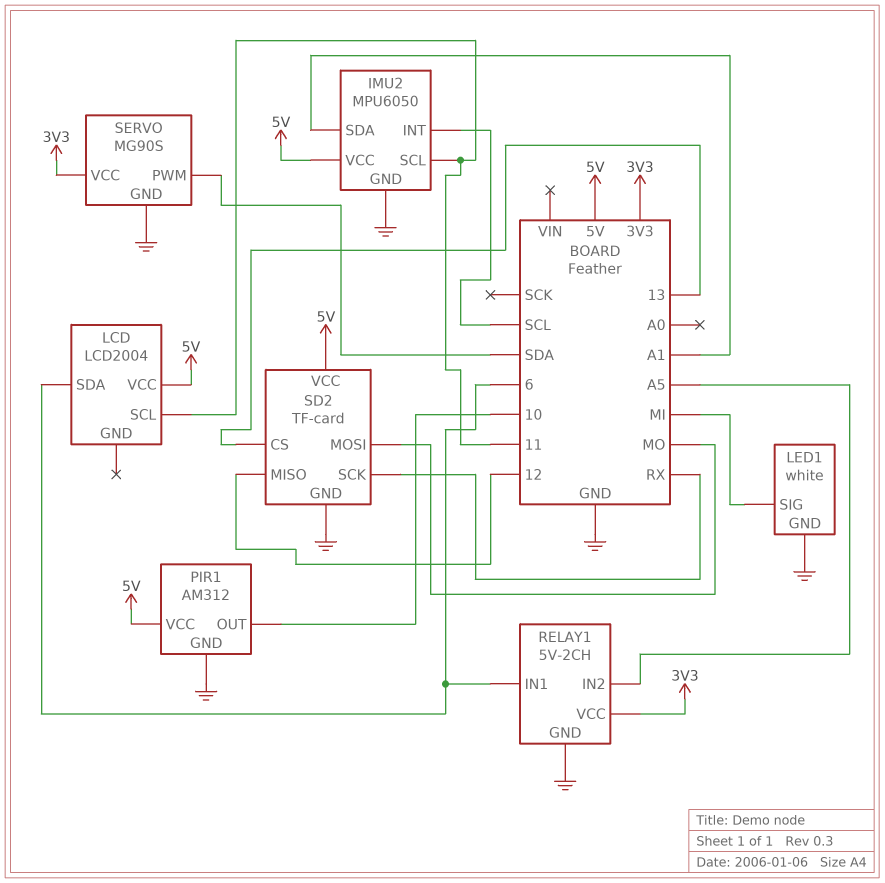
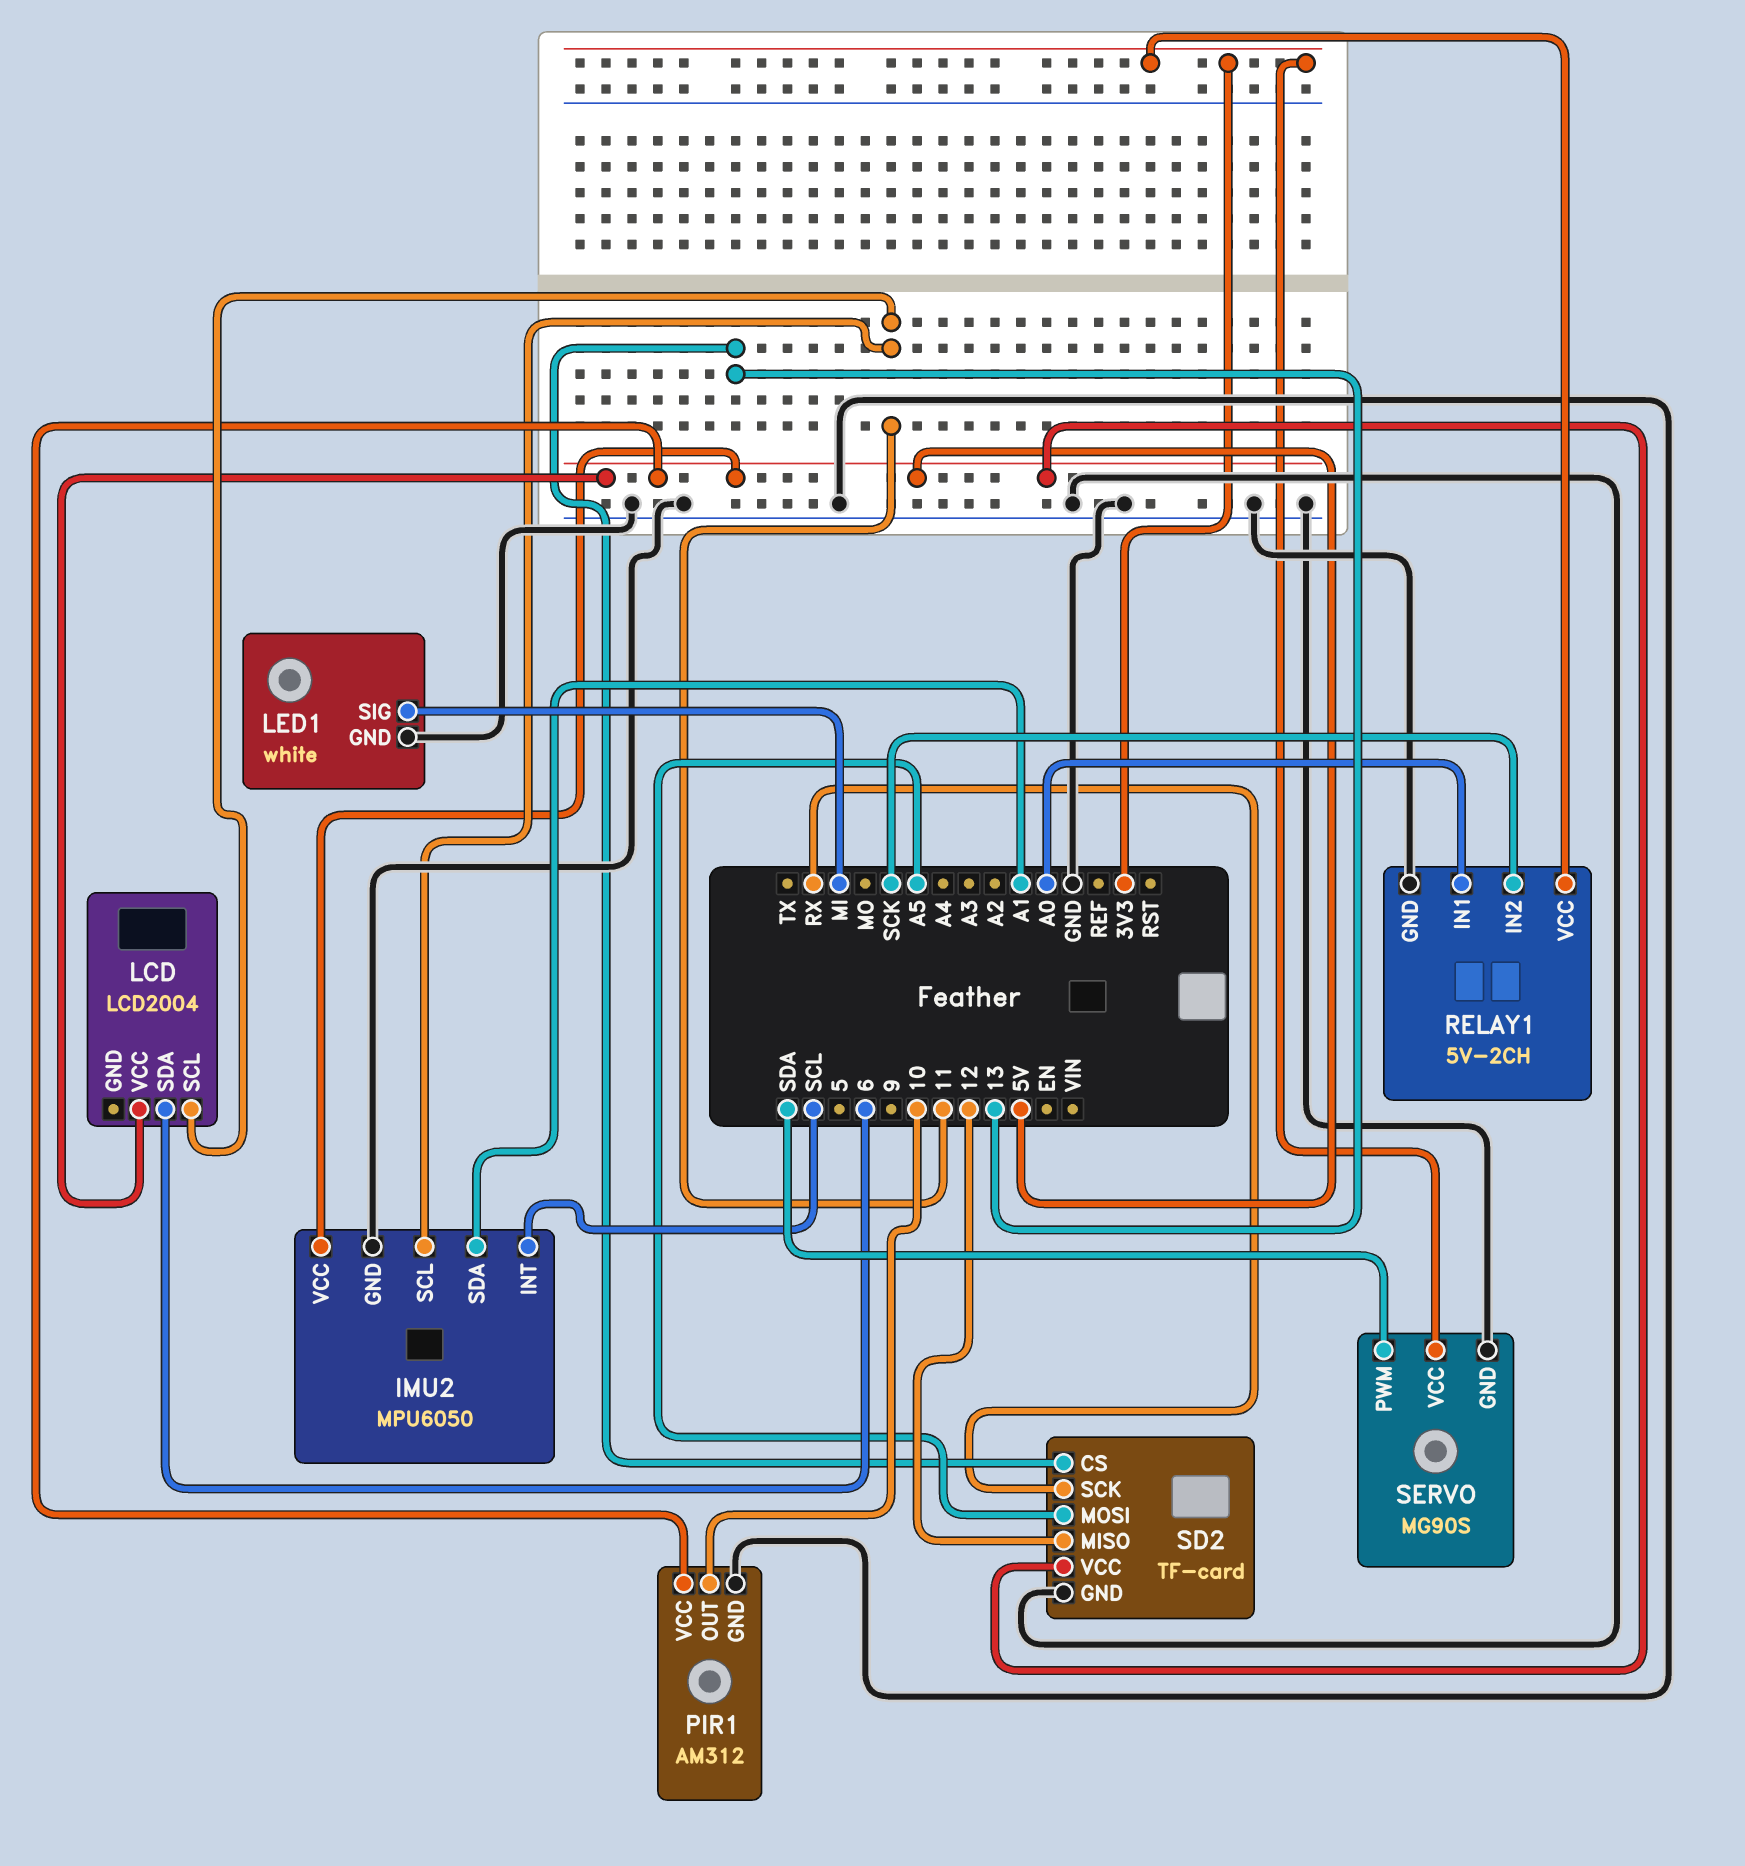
RELAY1 pin IN1: 6 -> A0
RELAY1 pin IN2: A5 -> SCK
SD2 pin MOSI: MO -> A5

